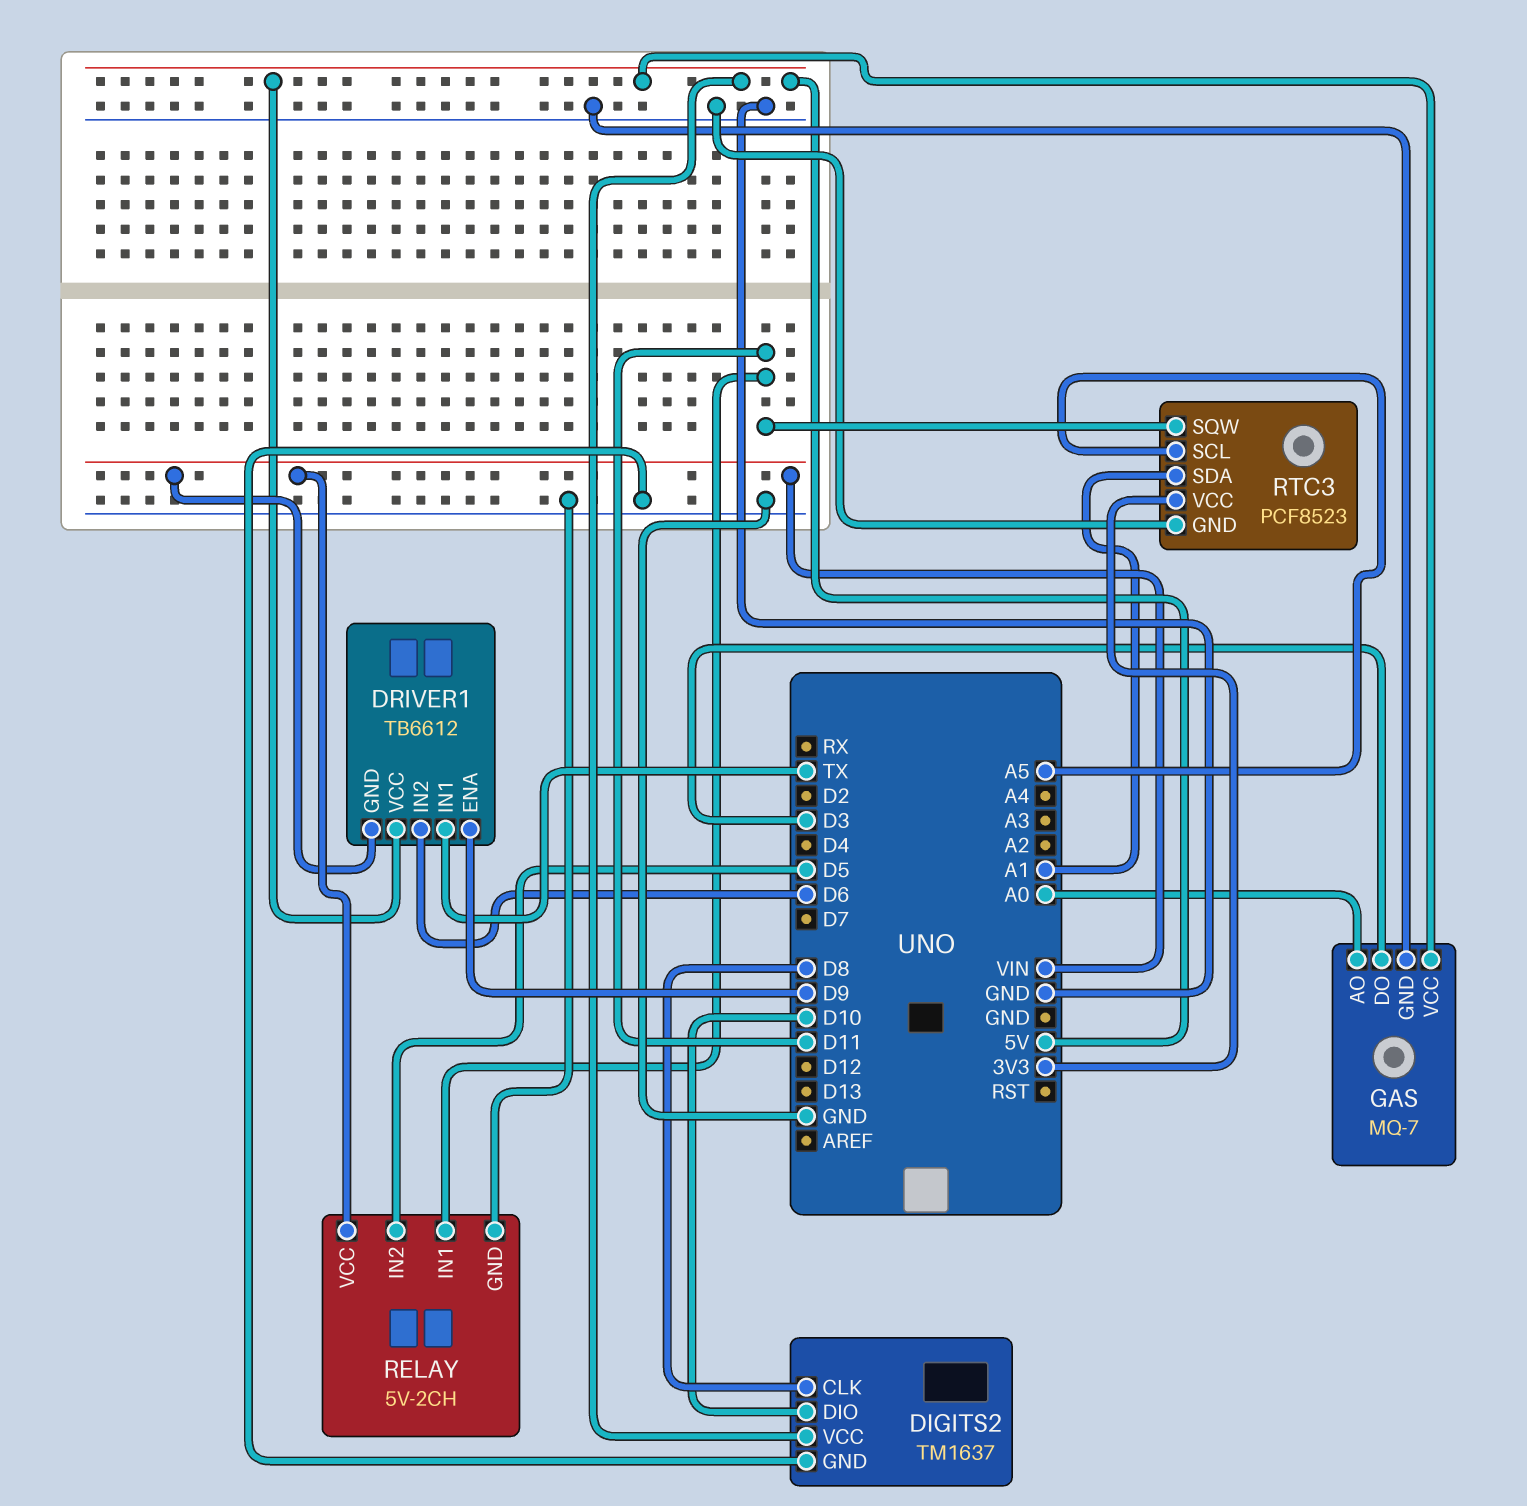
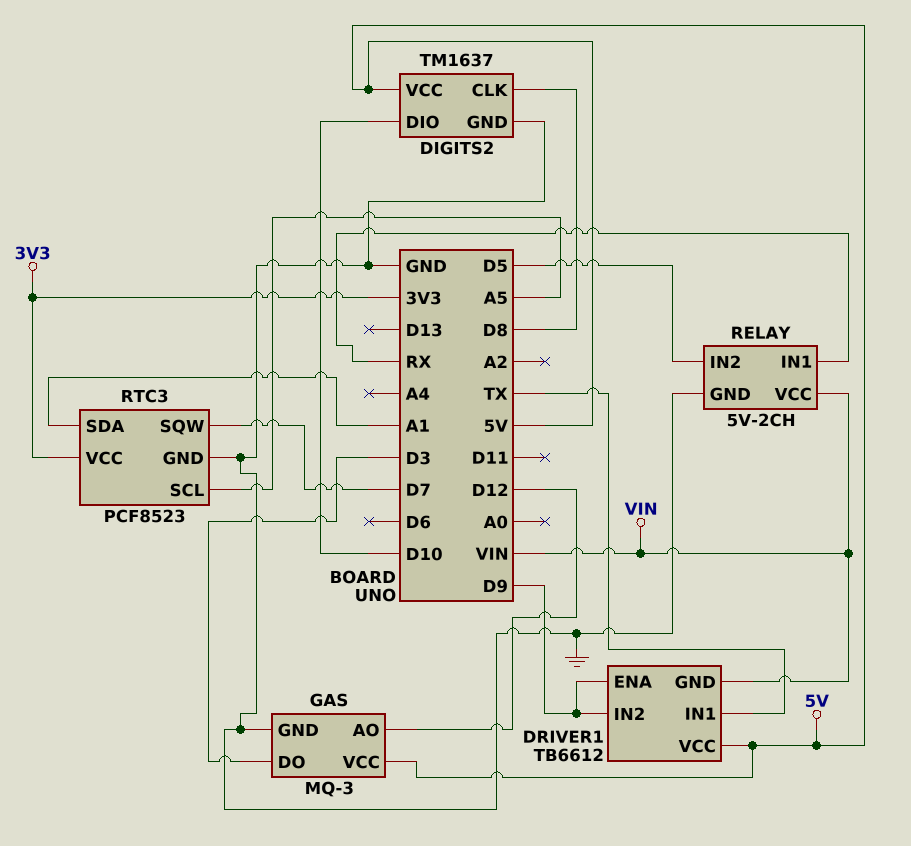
DRIVER1 pin IN2: D6 -> D9
GAS: MQ-7 -> MQ-3
GAS pin AO: A0 -> D12
RELAY pin IN1: D11 -> RX
RTC3 pin SQW: D11 -> D7

